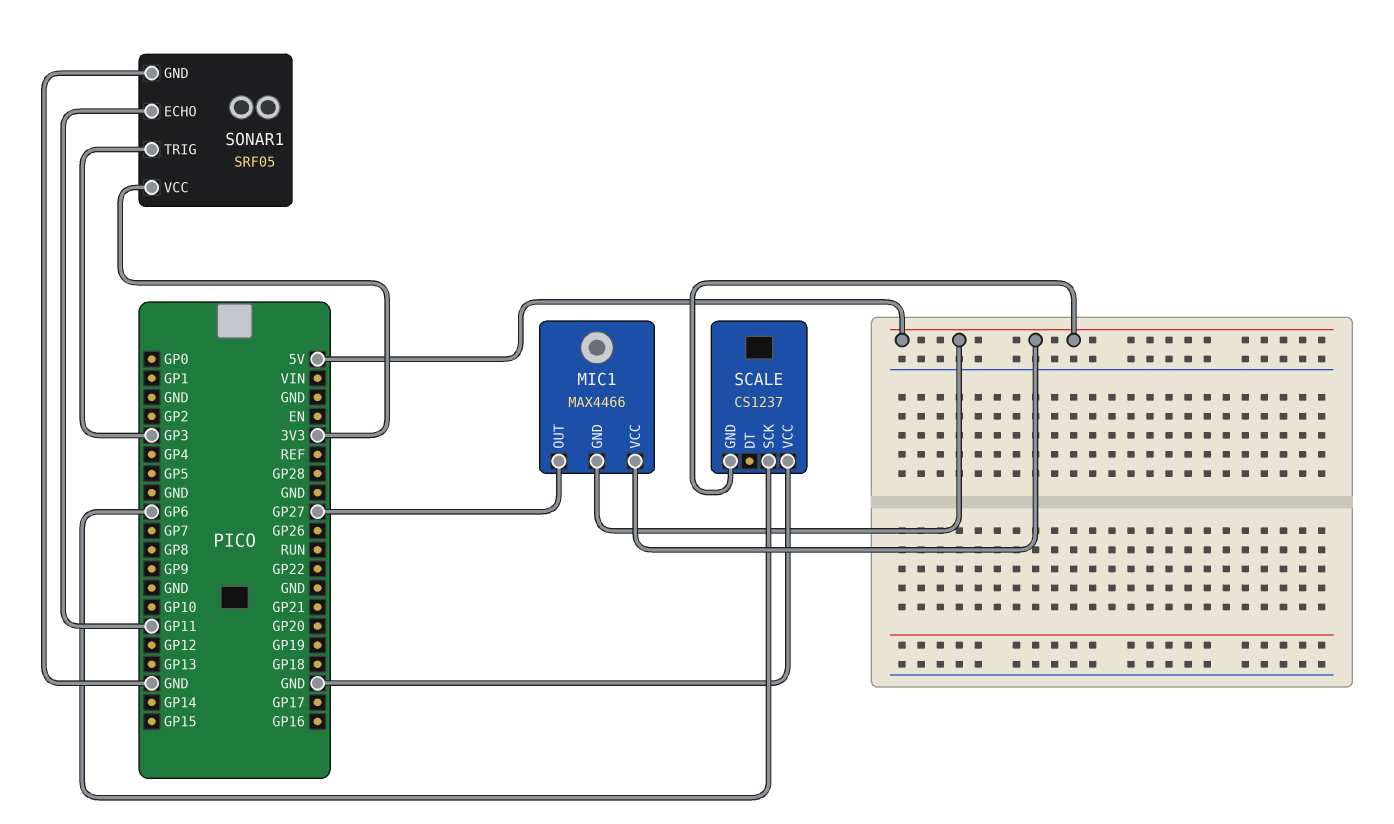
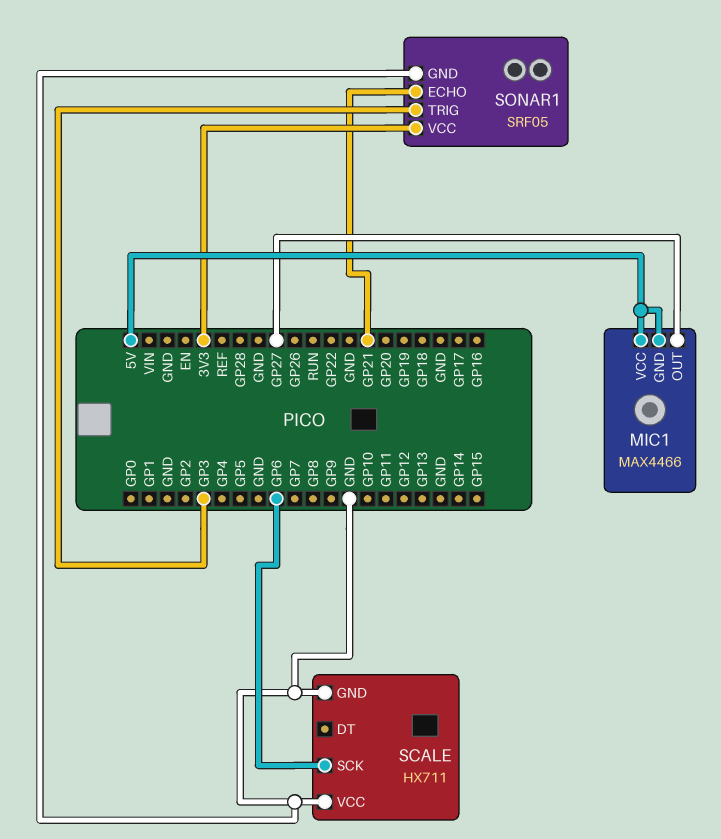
SCALE: CS1237 -> HX711
SCALE pin GND: 5V -> GND
SONAR1 pin ECHO: GP11 -> GP21

